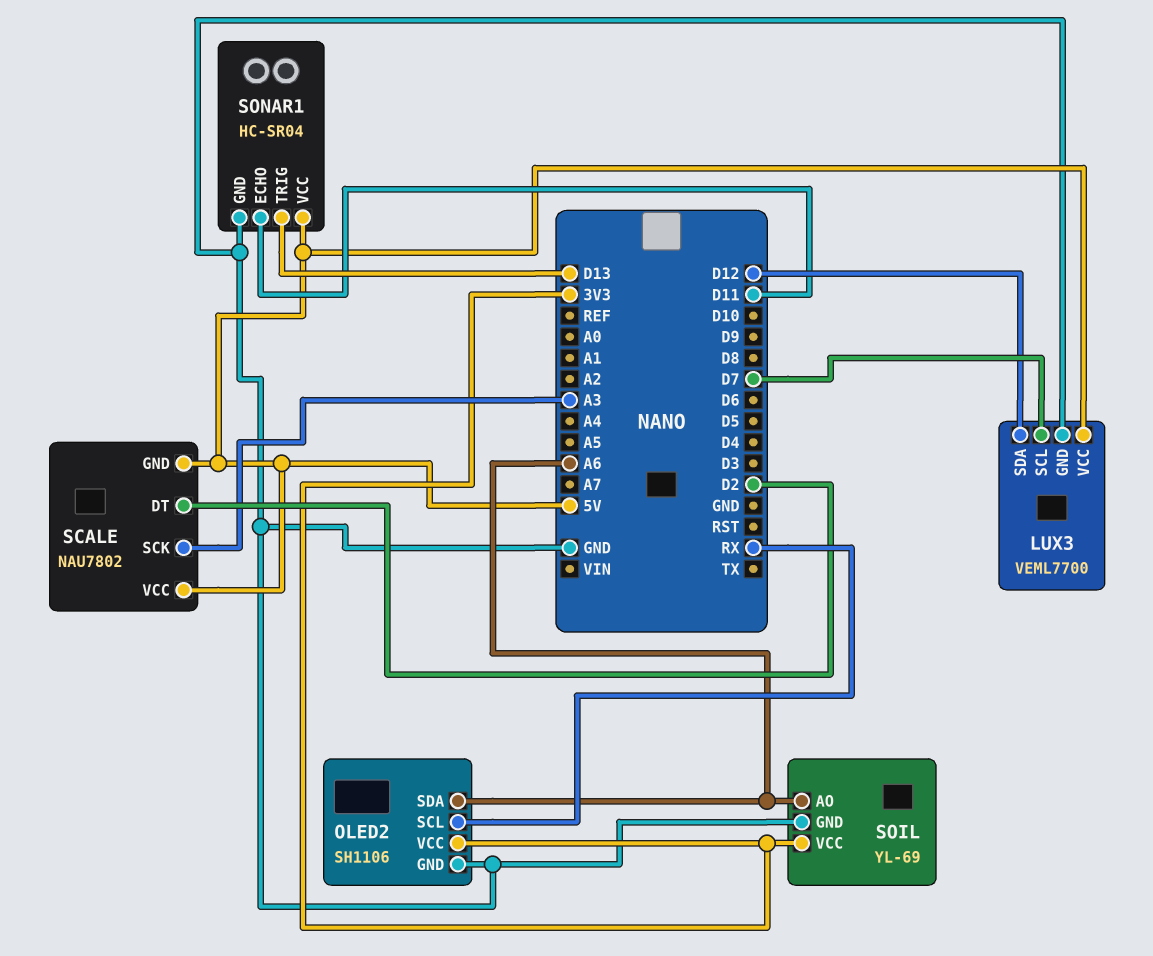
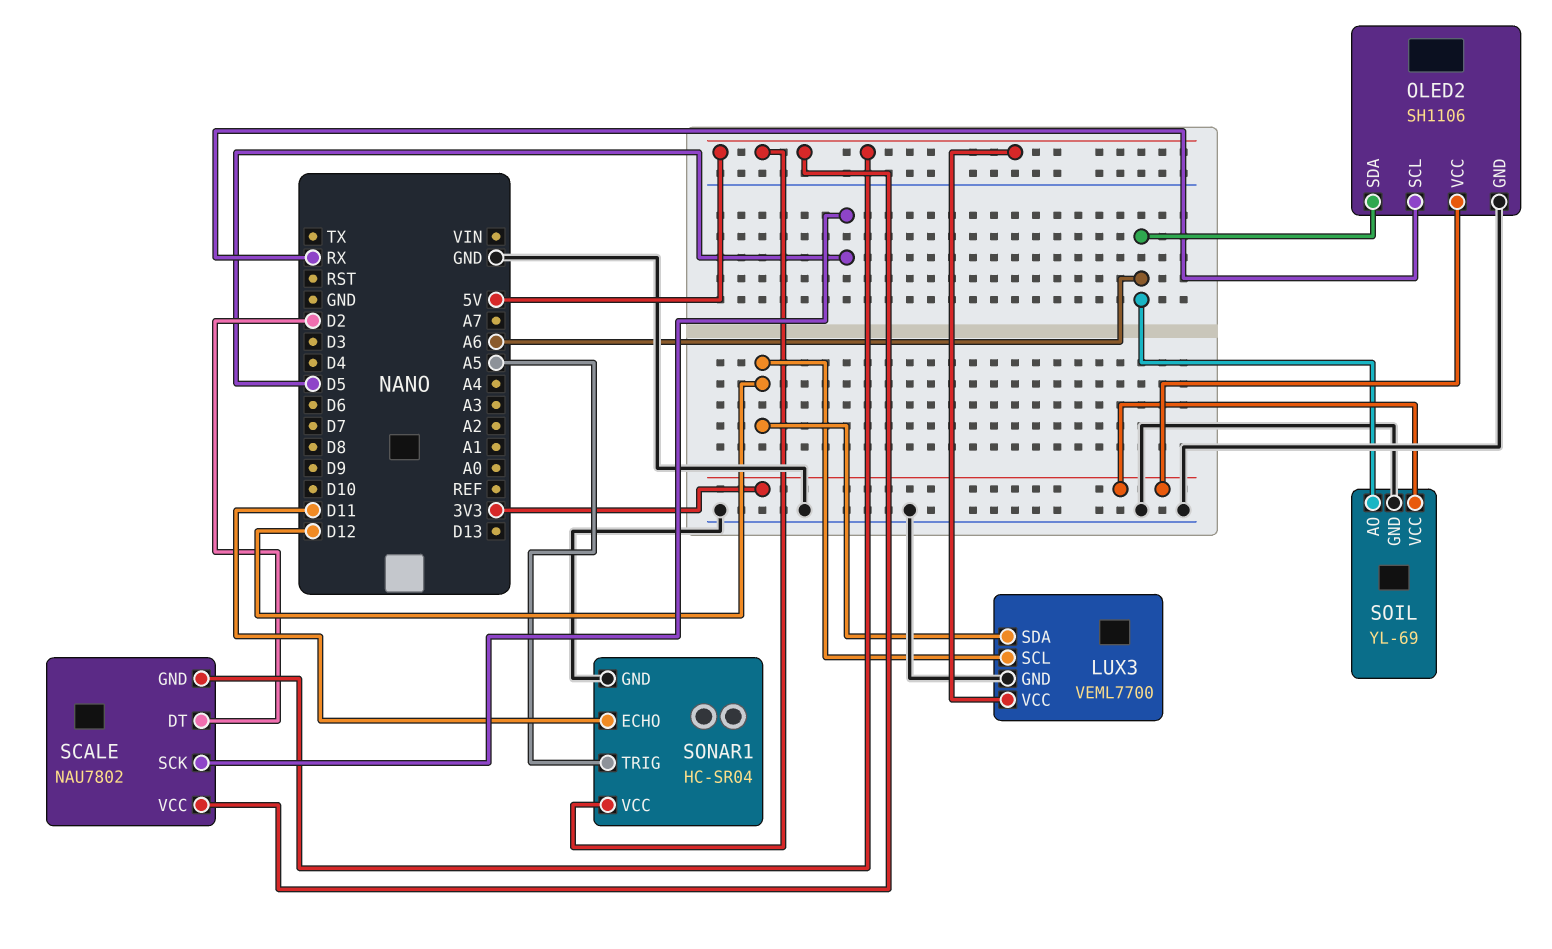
LUX3 pin SCL: D7 -> D12
SCALE pin SCK: A3 -> D5
SONAR1 pin TRIG: D13 -> A5

